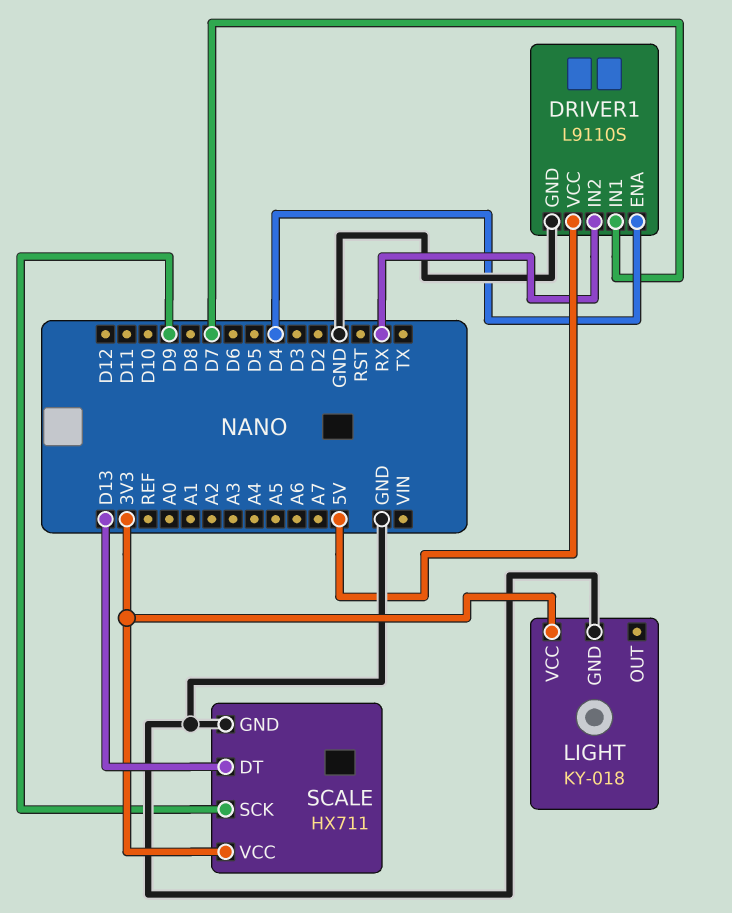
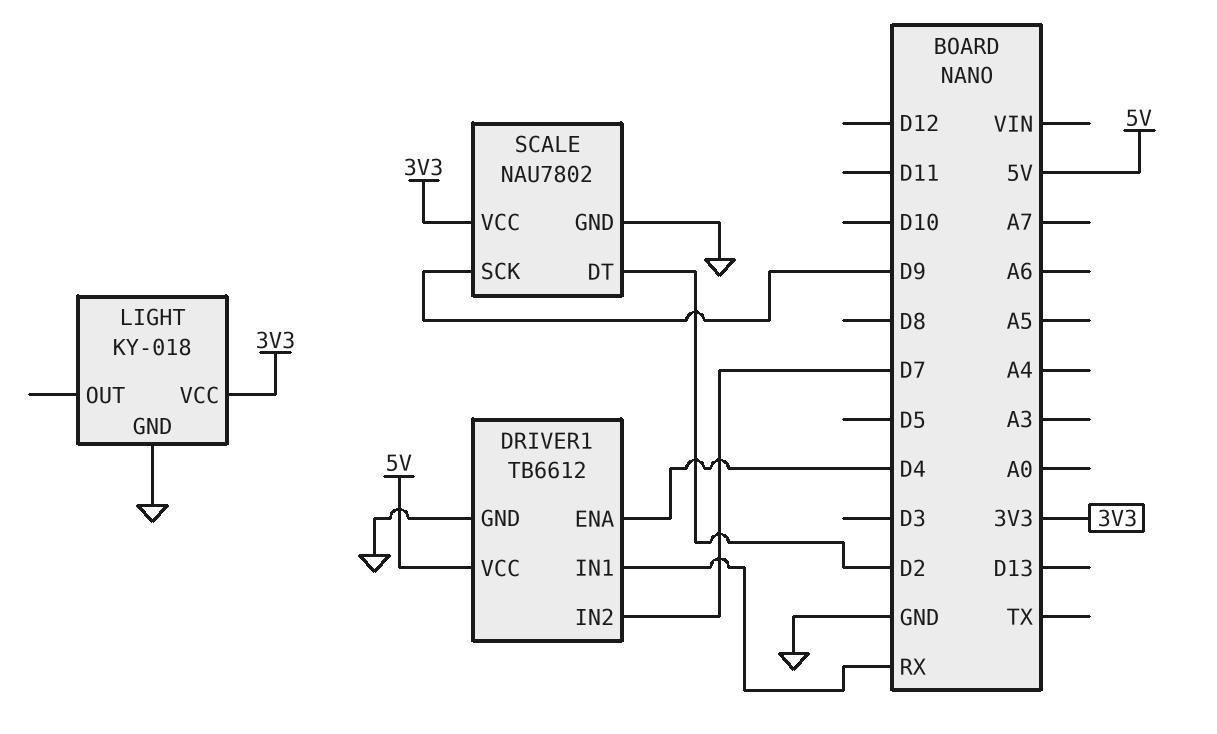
DRIVER1: L9110S -> TB6612
DRIVER1 pin IN1: D7 -> RX
DRIVER1 pin IN2: RX -> D7
SCALE: HX711 -> NAU7802
SCALE pin DT: D13 -> D2

